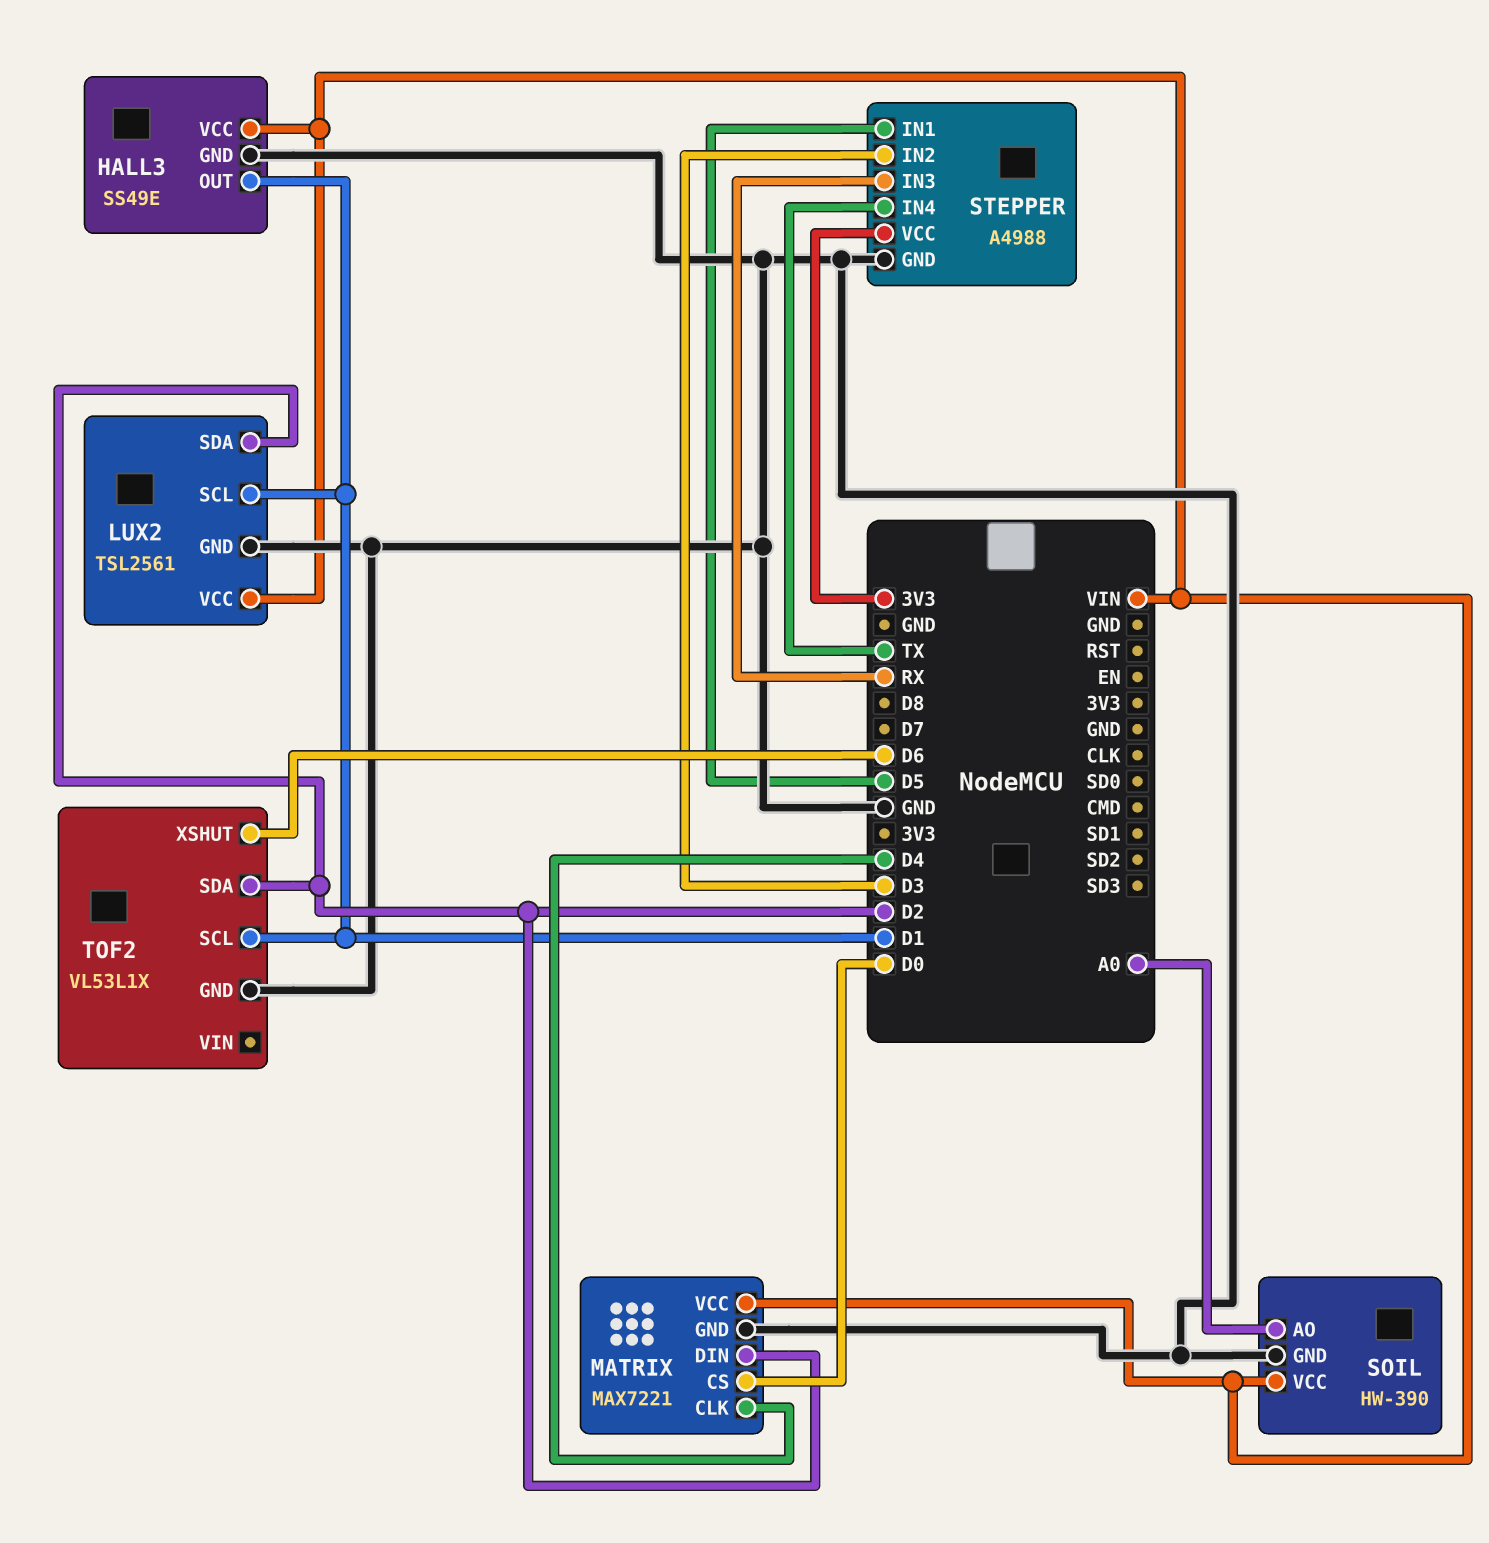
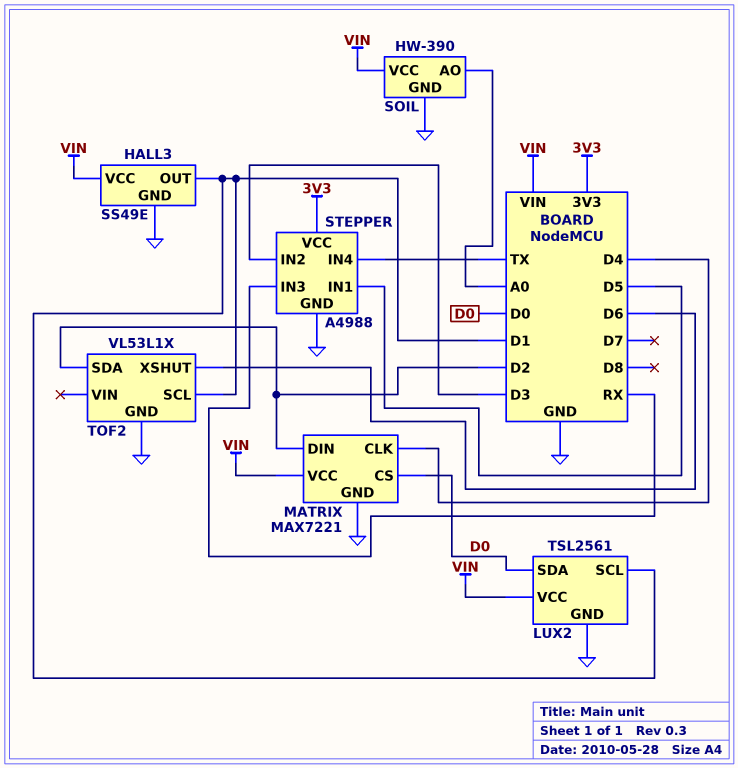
LUX2 pin SDA: D2 -> D0

